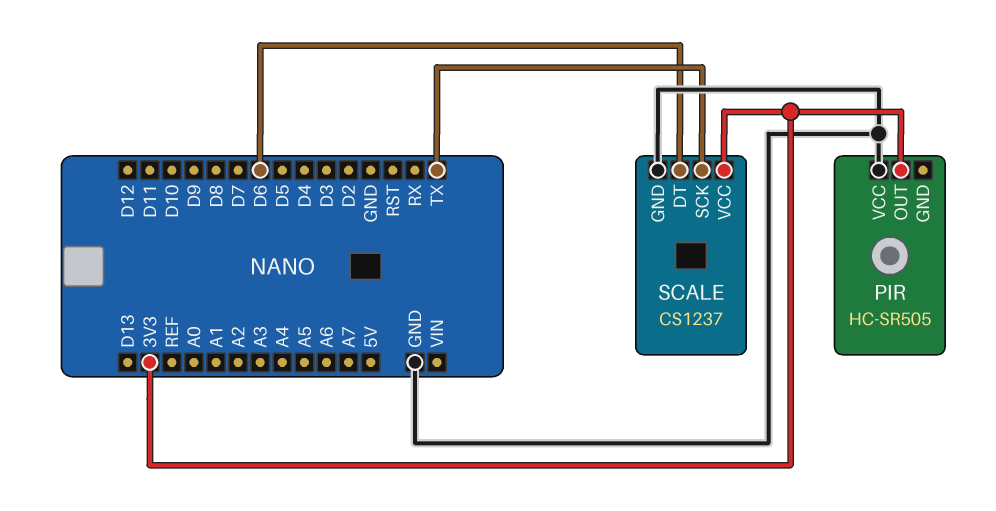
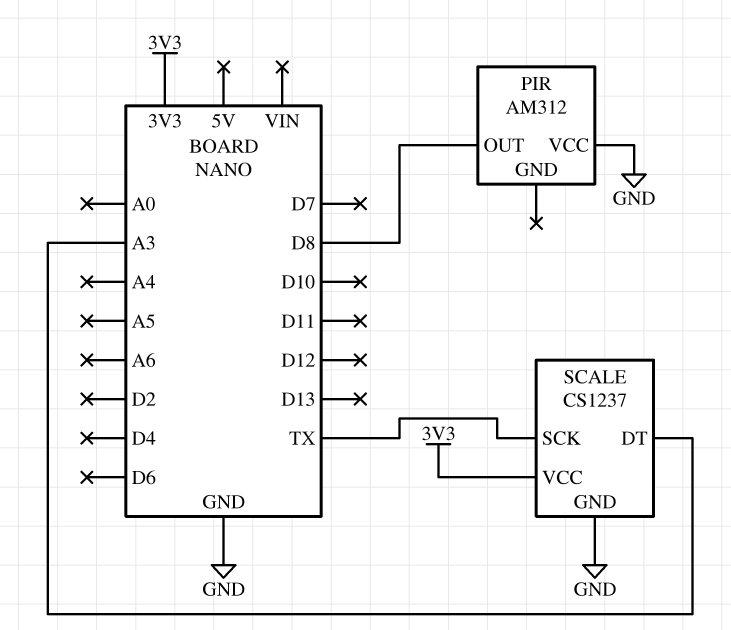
PIR: HC-SR505 -> AM312
PIR pin OUT: 3V3 -> D8
SCALE pin DT: D6 -> A3

